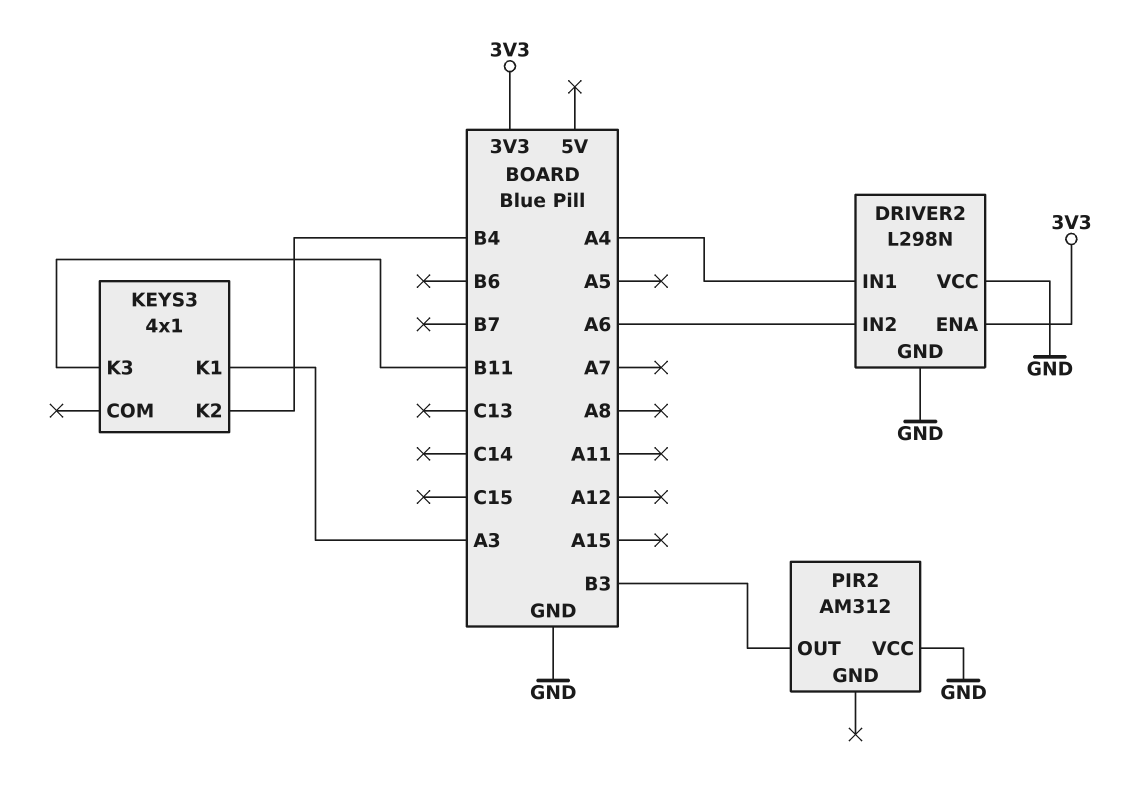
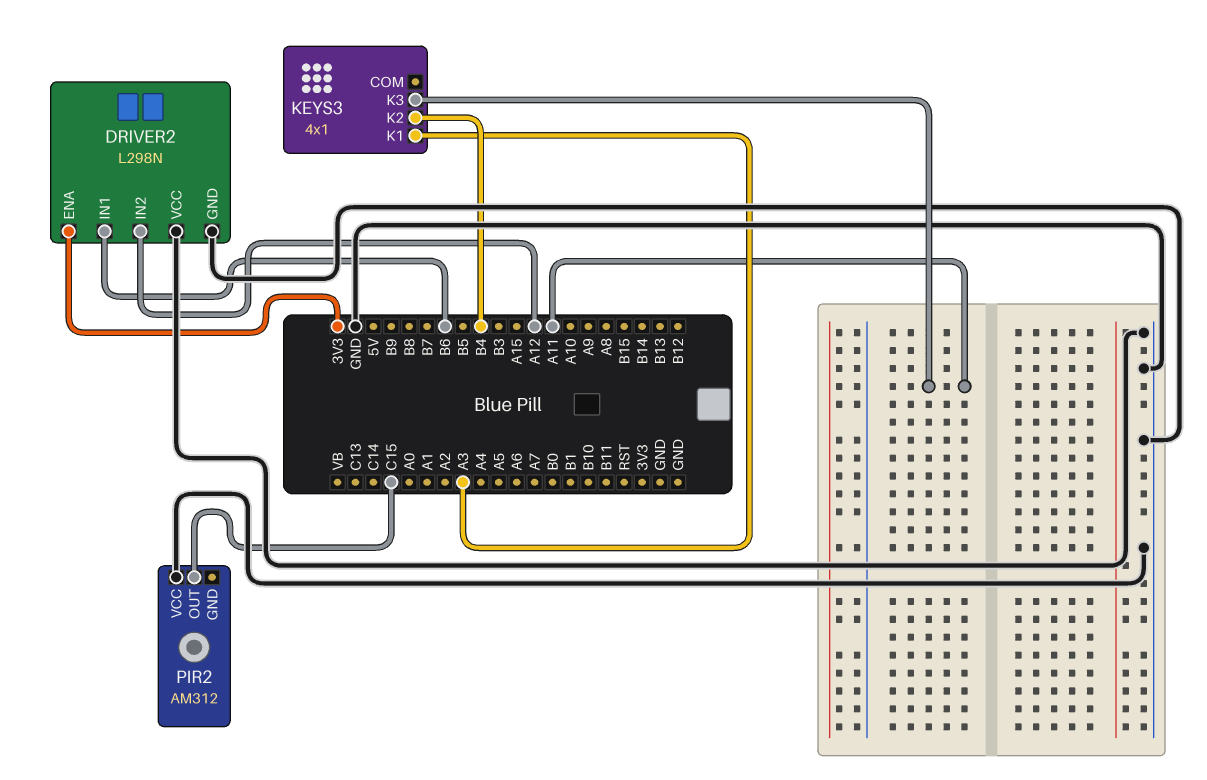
DRIVER2 pin IN1: A4 -> B6
DRIVER2 pin IN2: A6 -> A12
KEYS3 pin K3: B11 -> A11
PIR2 pin OUT: B3 -> C15

